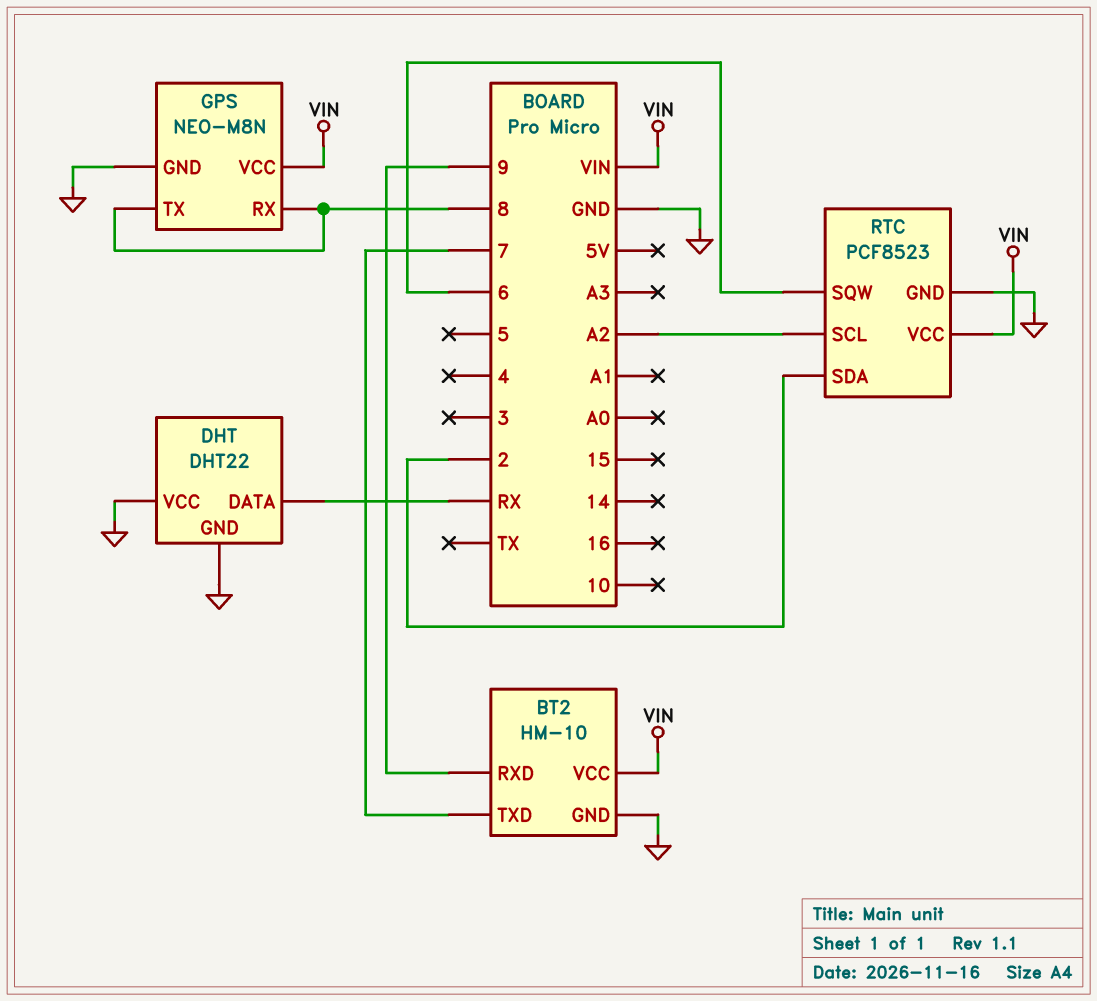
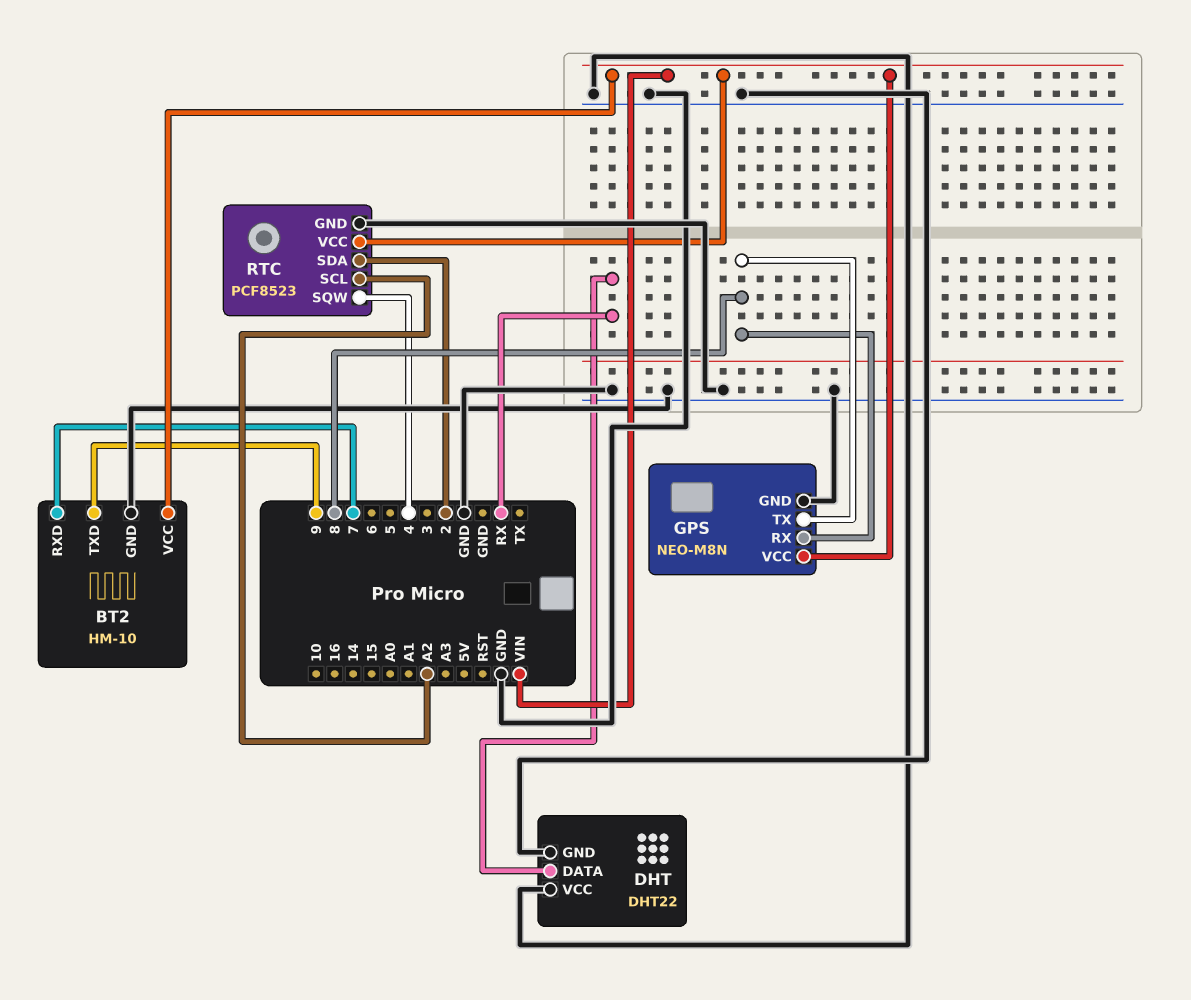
BT2 pin RXD: 9 -> 7
BT2 pin TXD: 7 -> 9
RTC pin SQW: 6 -> 4

